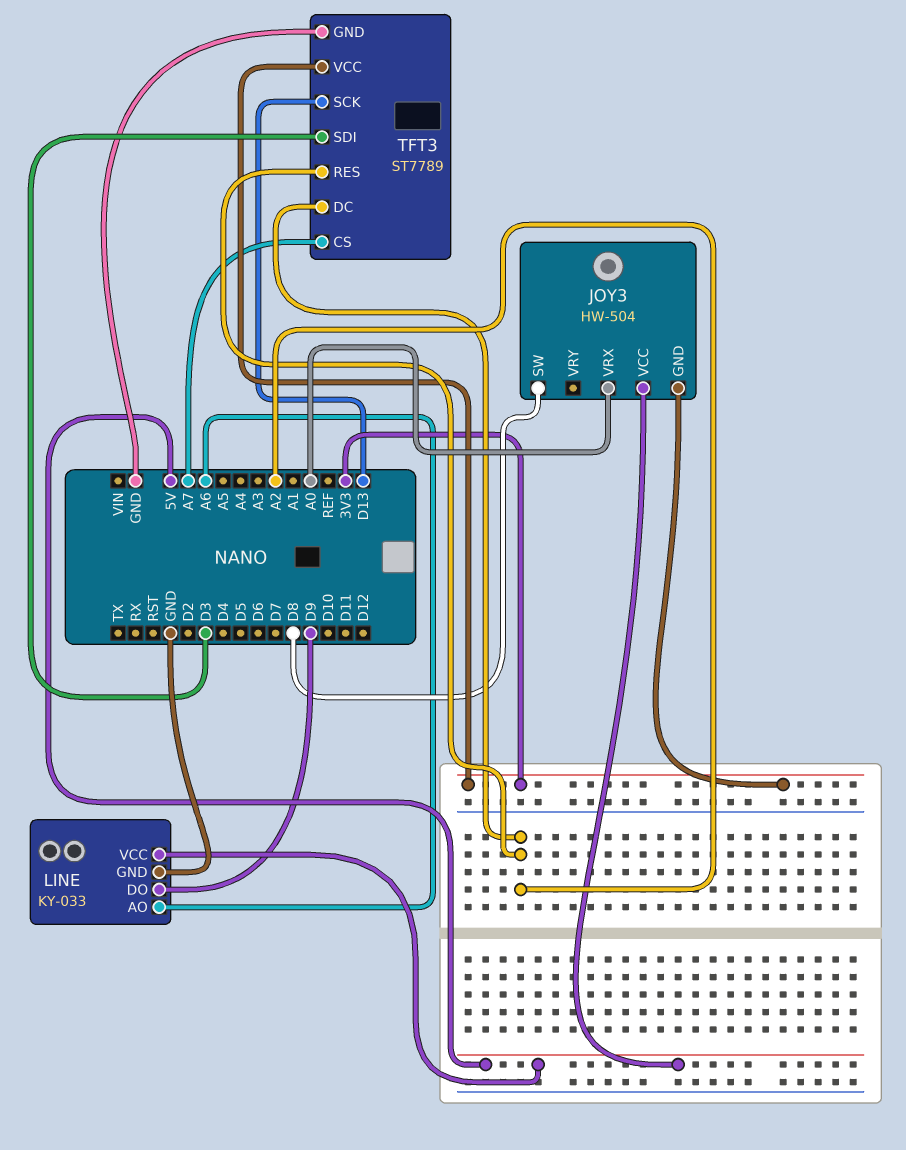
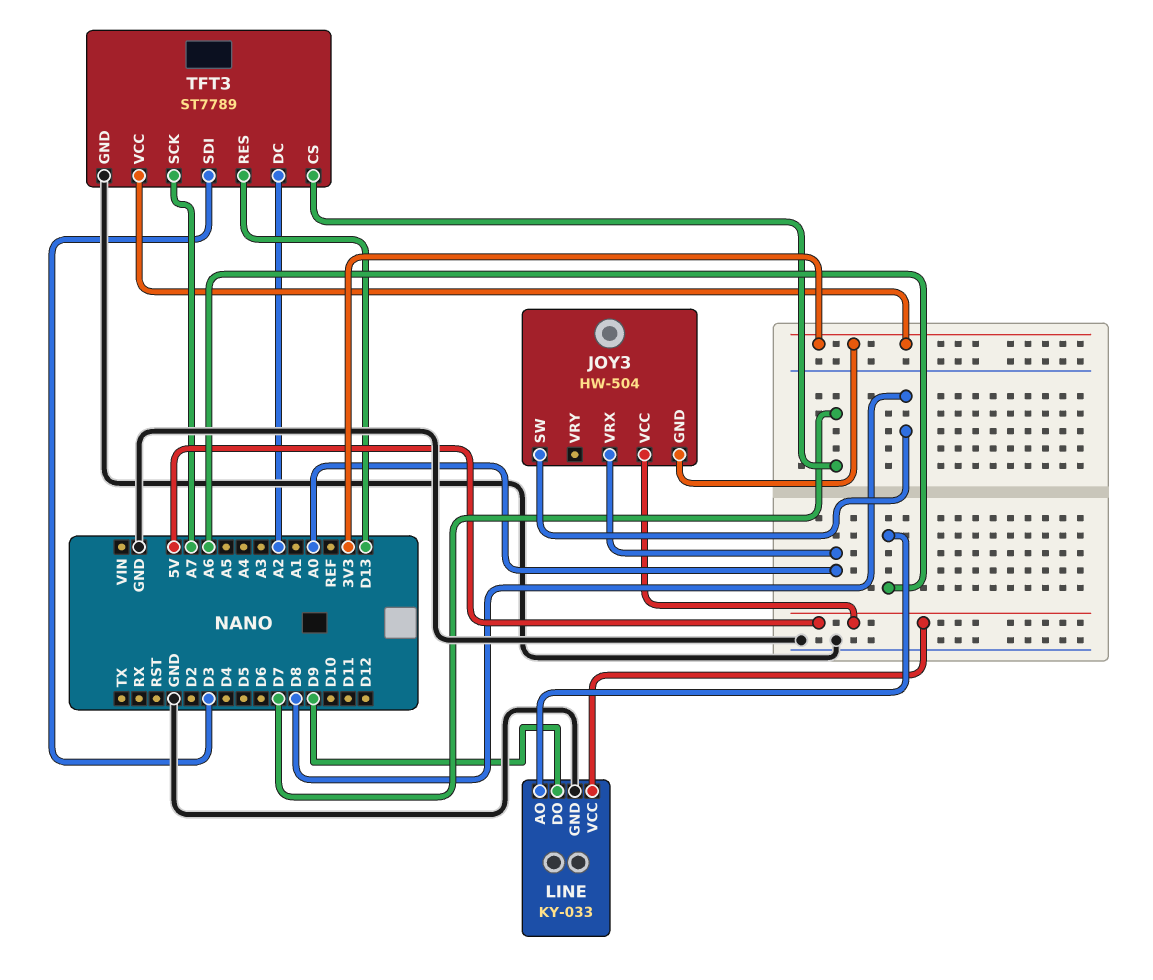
TFT3 pin CS: A7 -> D7
TFT3 pin RES: A2 -> D13
TFT3 pin SCK: D13 -> A7

